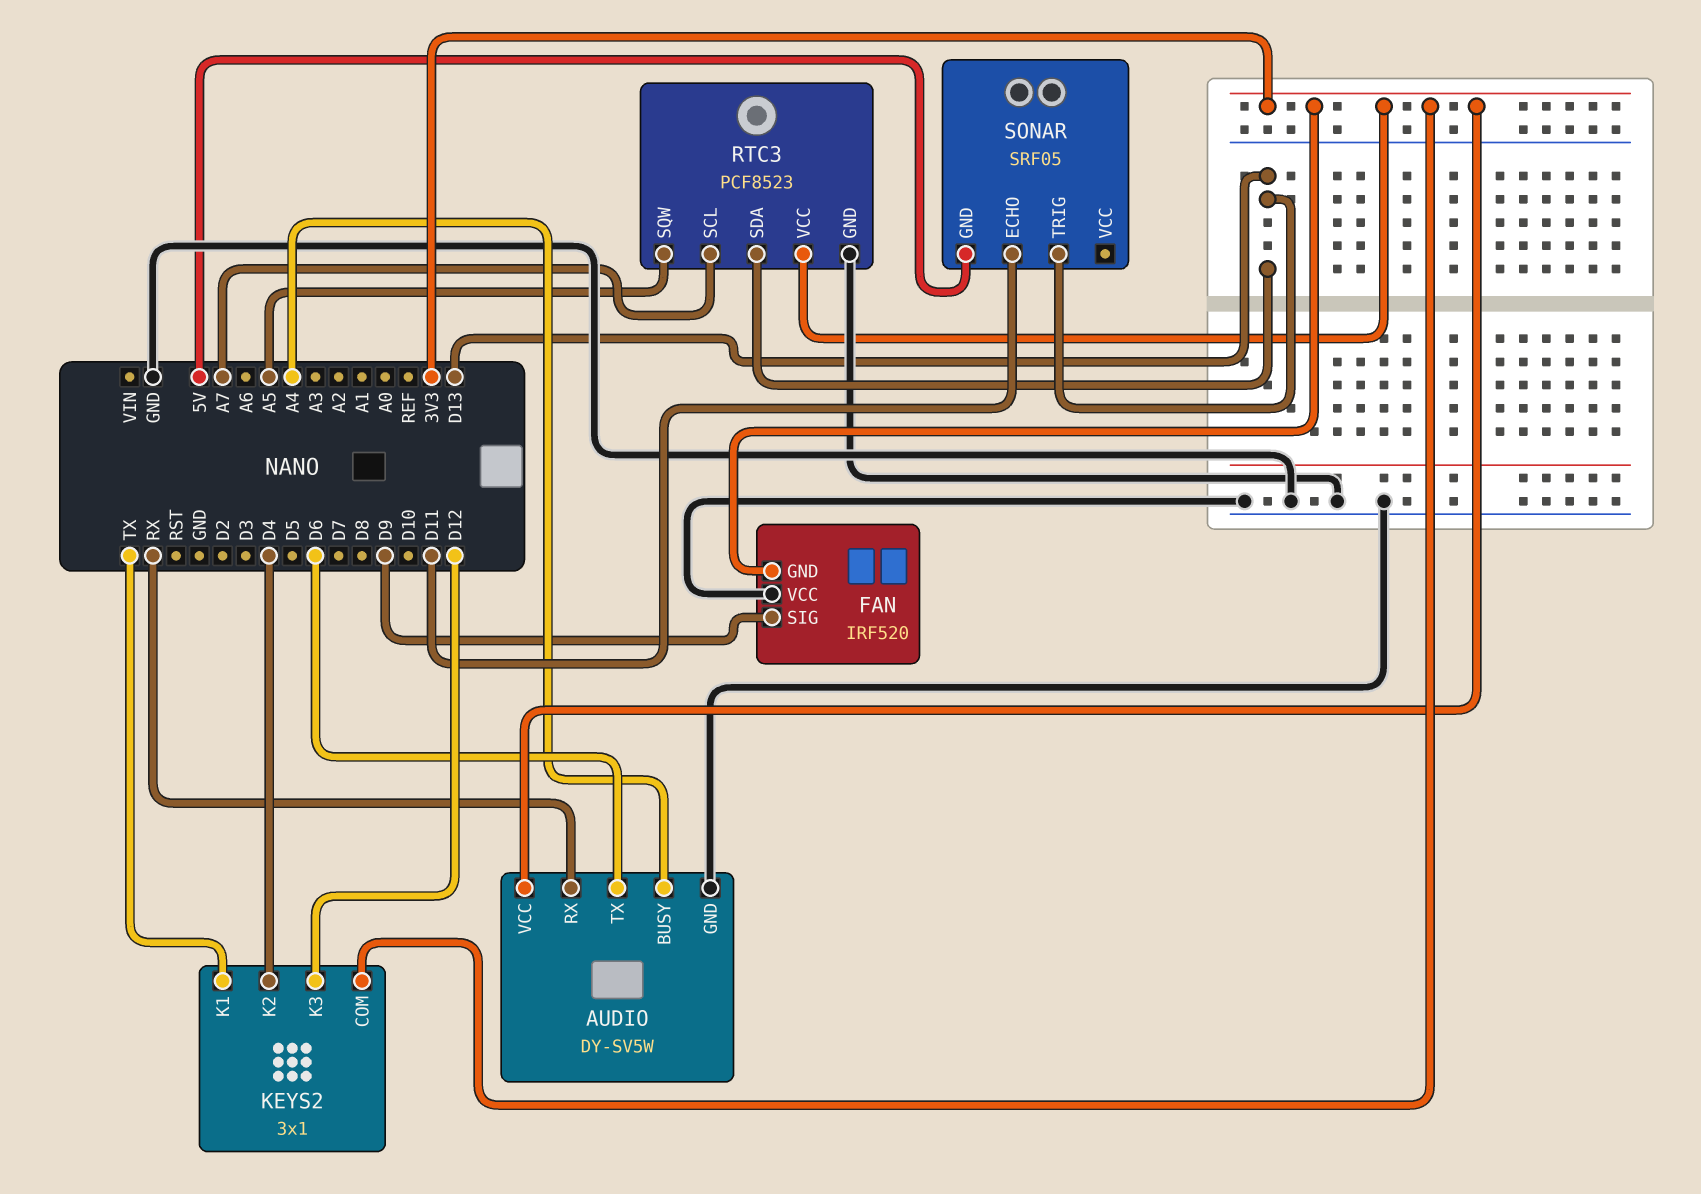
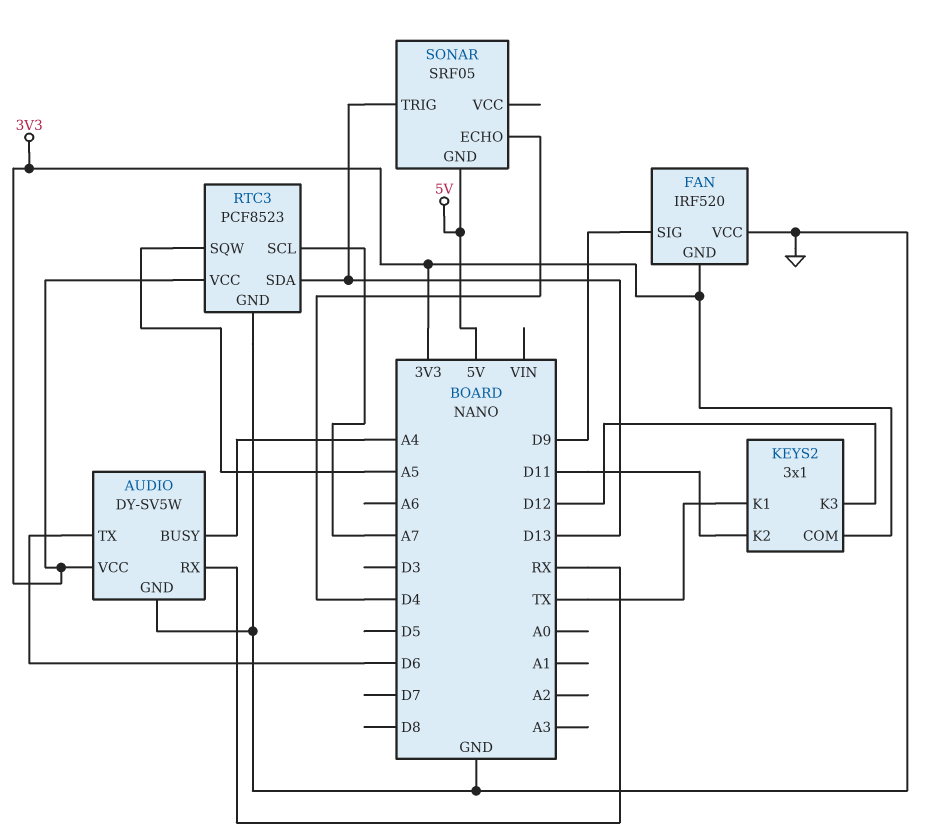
KEYS2 pin K2: D4 -> D11
SONAR pin ECHO: D11 -> D4

